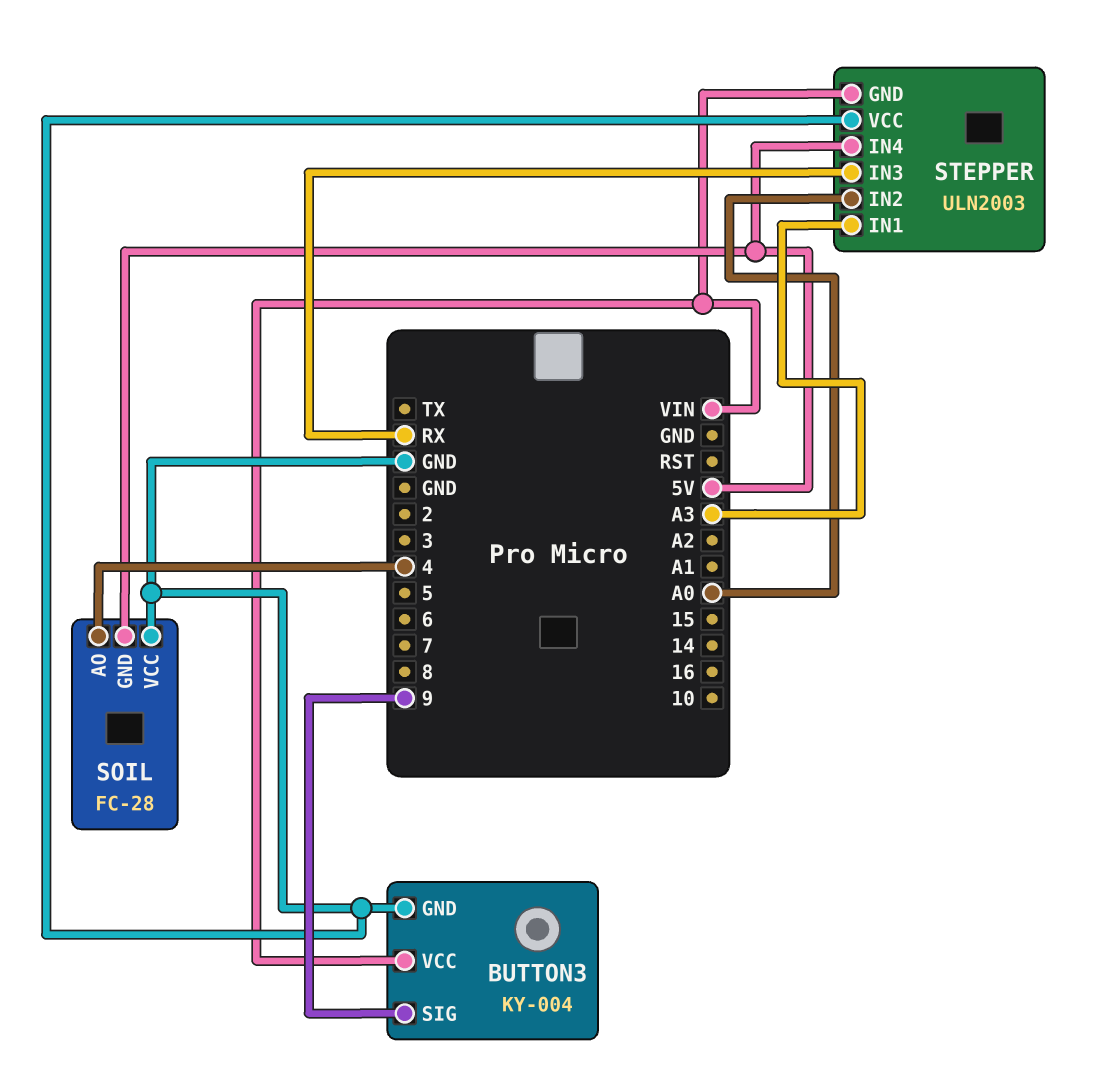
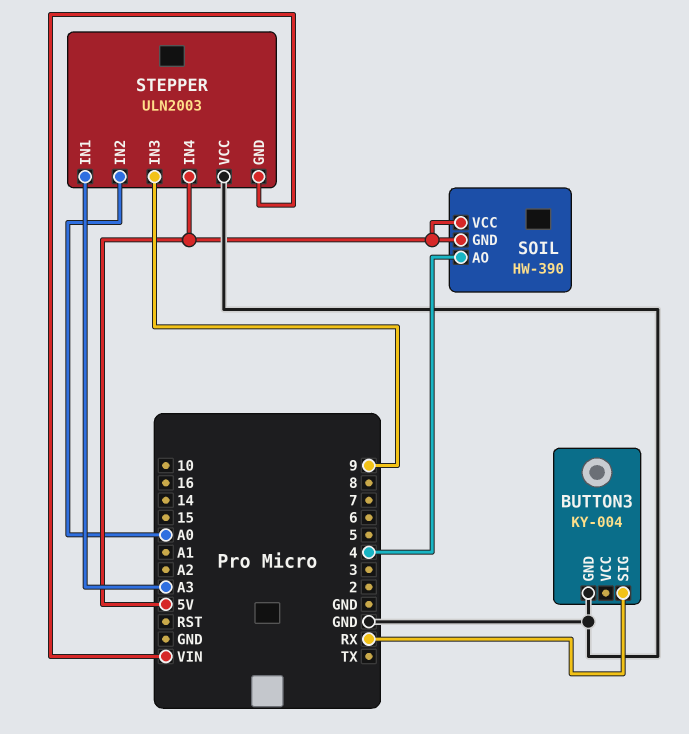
BUTTON3 pin SIG: 9 -> RX
BUTTON3 pin VCC: VIN -> none
SOIL: FC-28 -> HW-390
SOIL pin VCC: GND -> 5V
STEPPER pin IN3: RX -> 9

